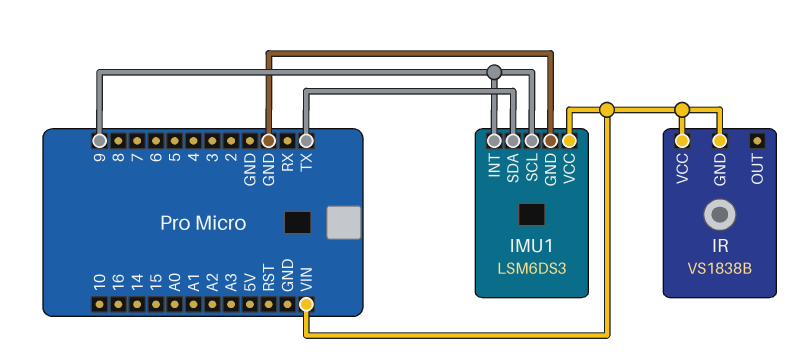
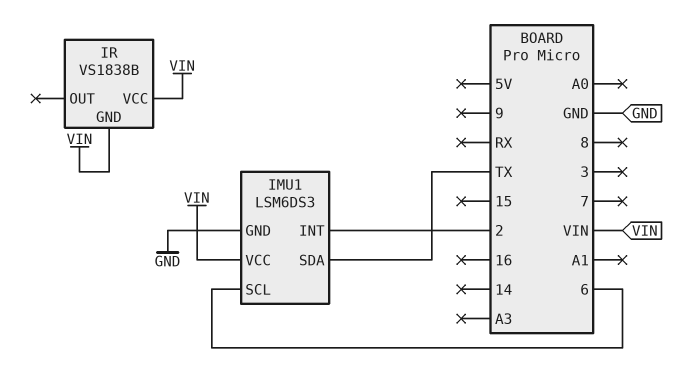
IMU1 pin INT: 9 -> 2
IMU1 pin SCL: 9 -> 6

